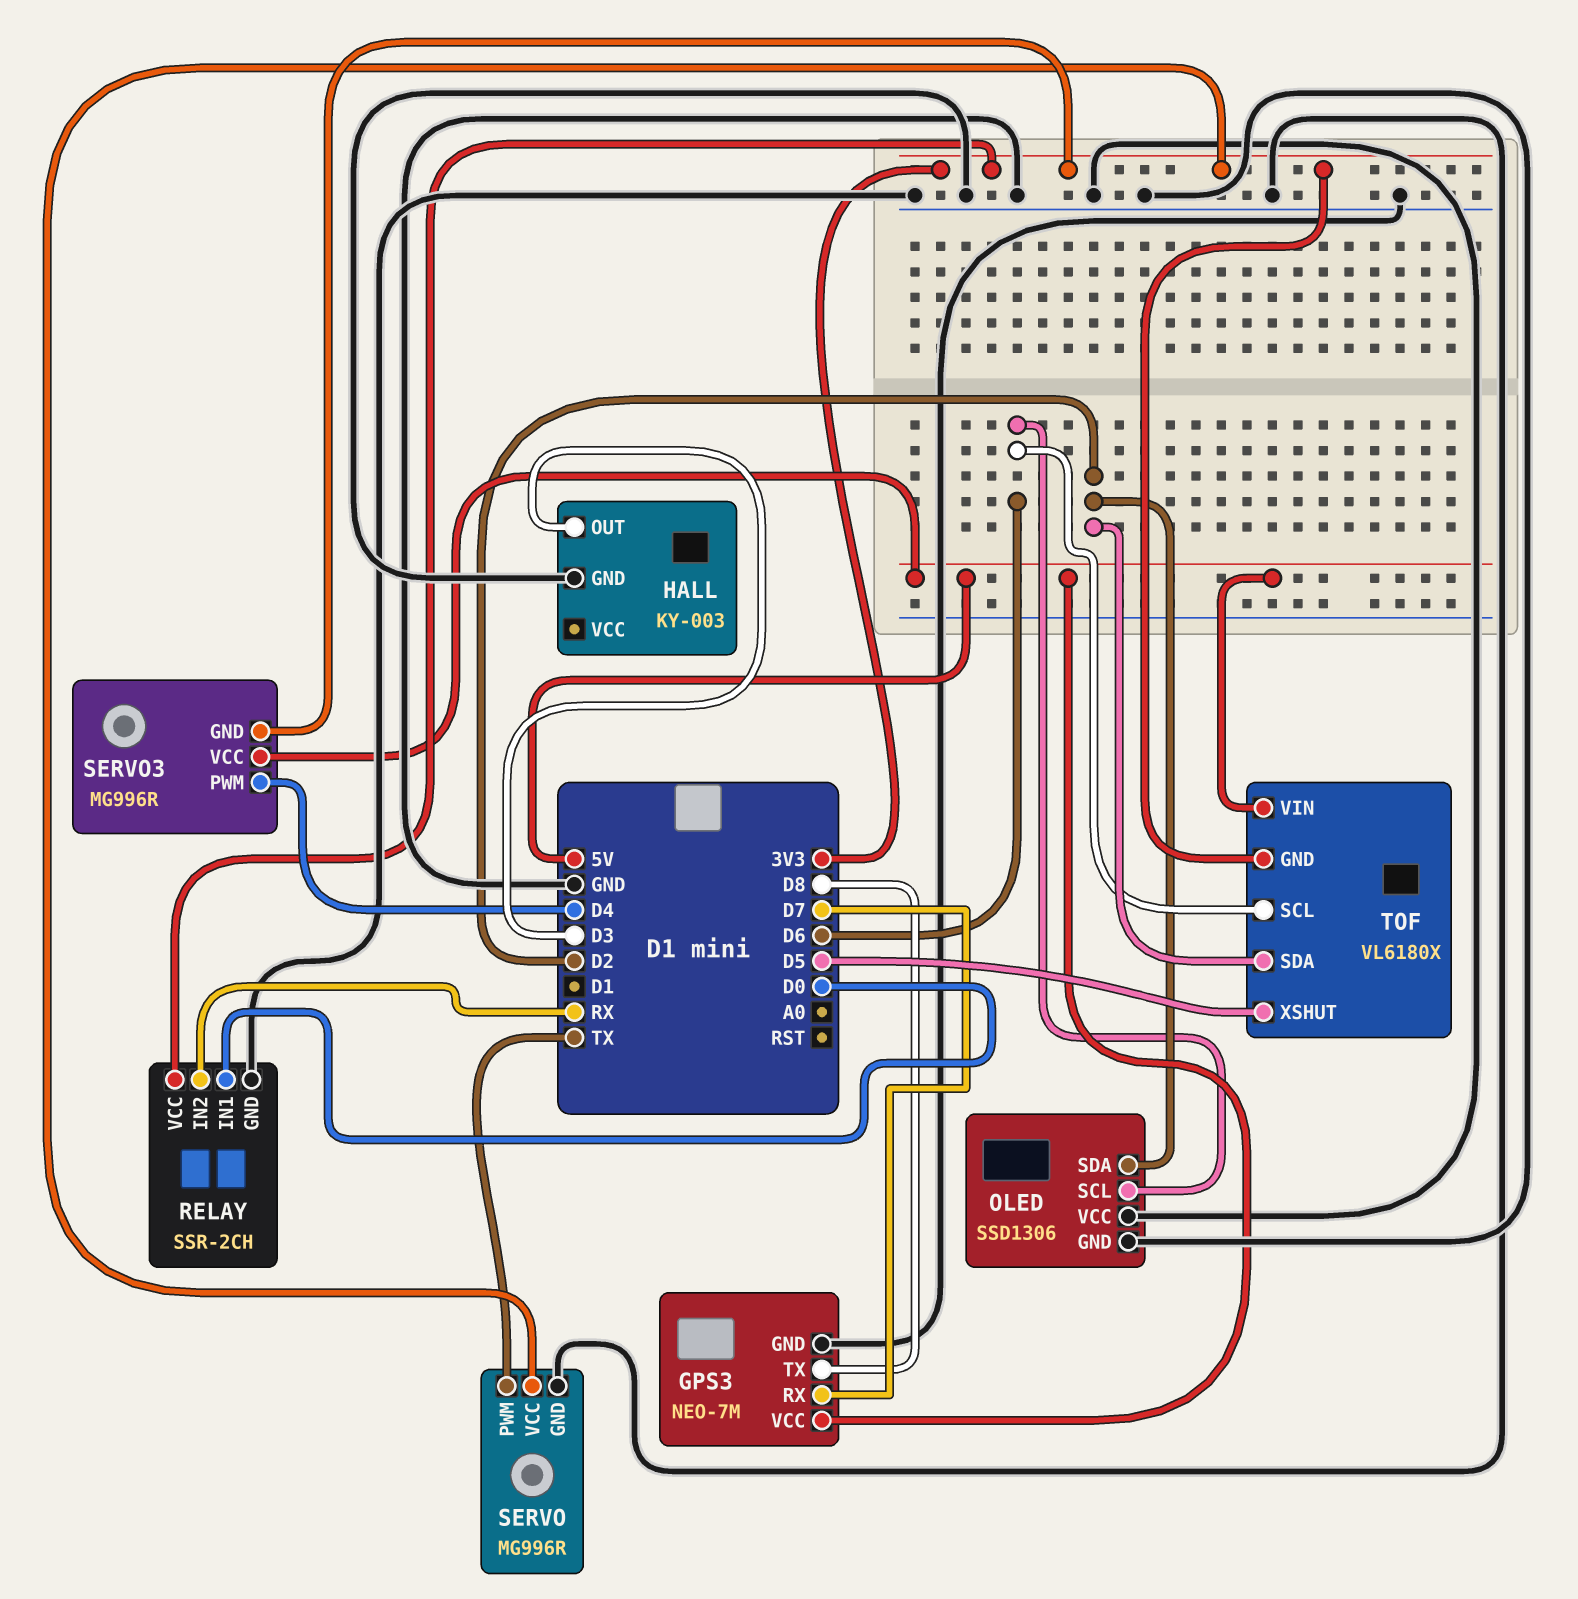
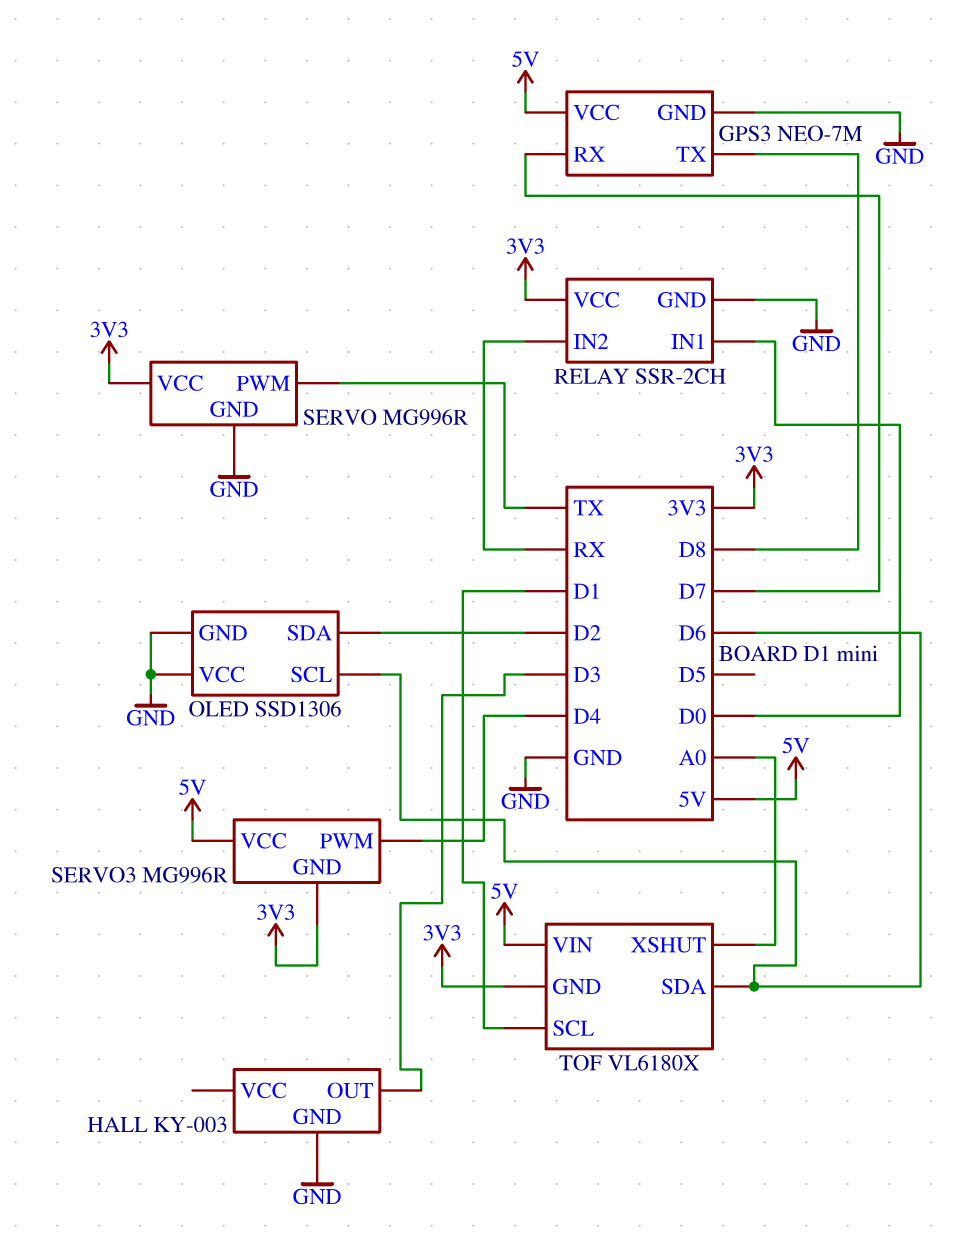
TOF pin SCL: D6 -> D1
TOF pin SDA: D2 -> D6
TOF pin XSHUT: D5 -> A0

